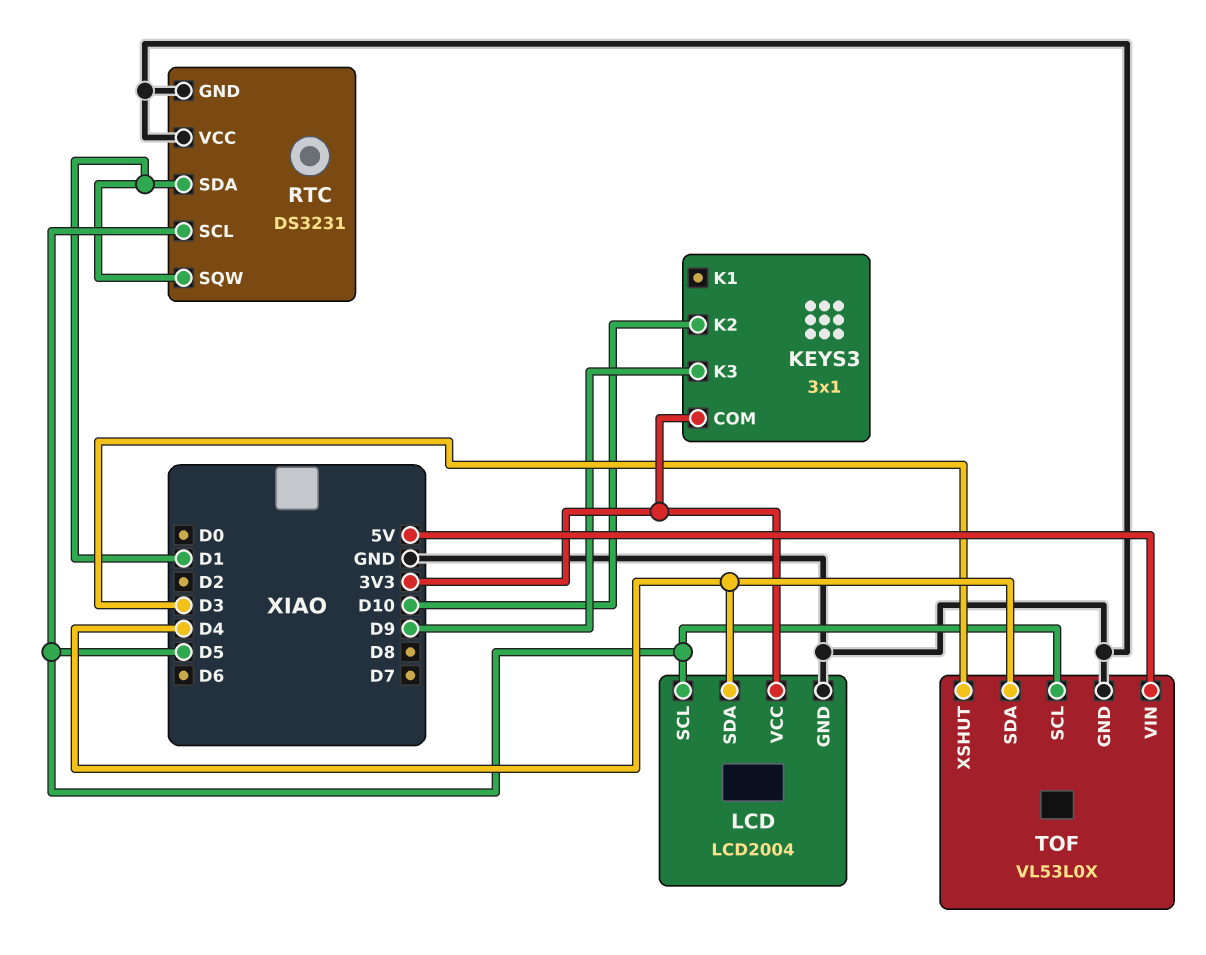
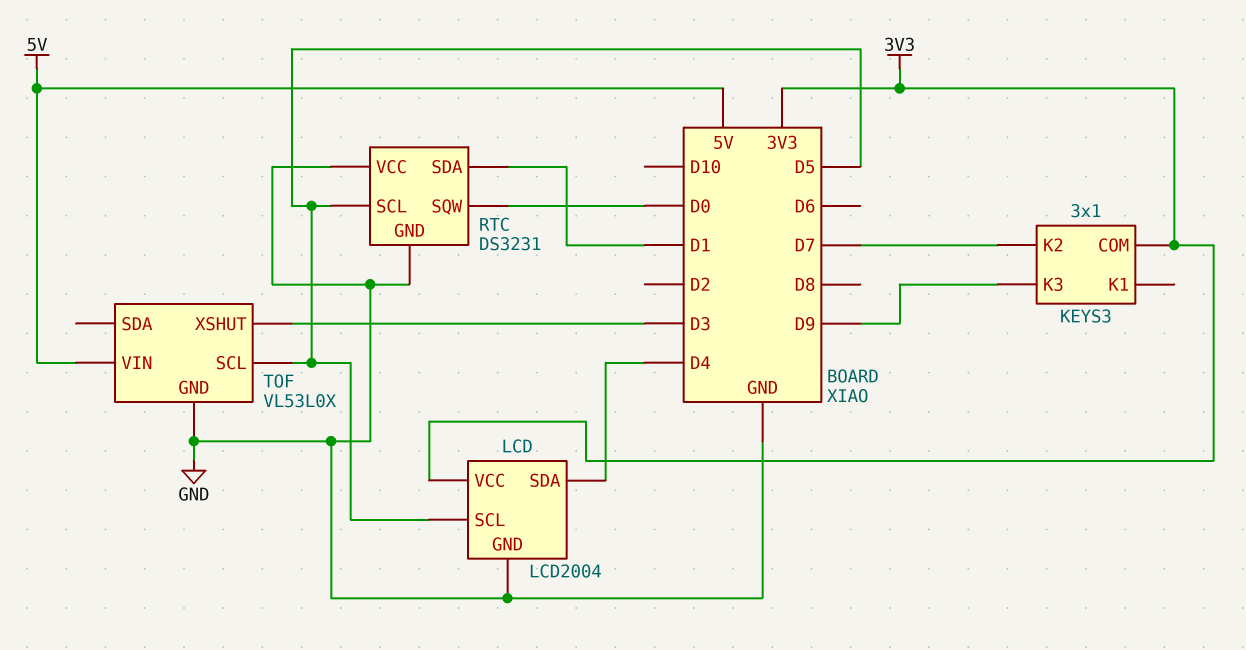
KEYS3 pin K2: D10 -> D7
RTC pin SQW: D1 -> D0
TOF pin SDA: D4 -> none

